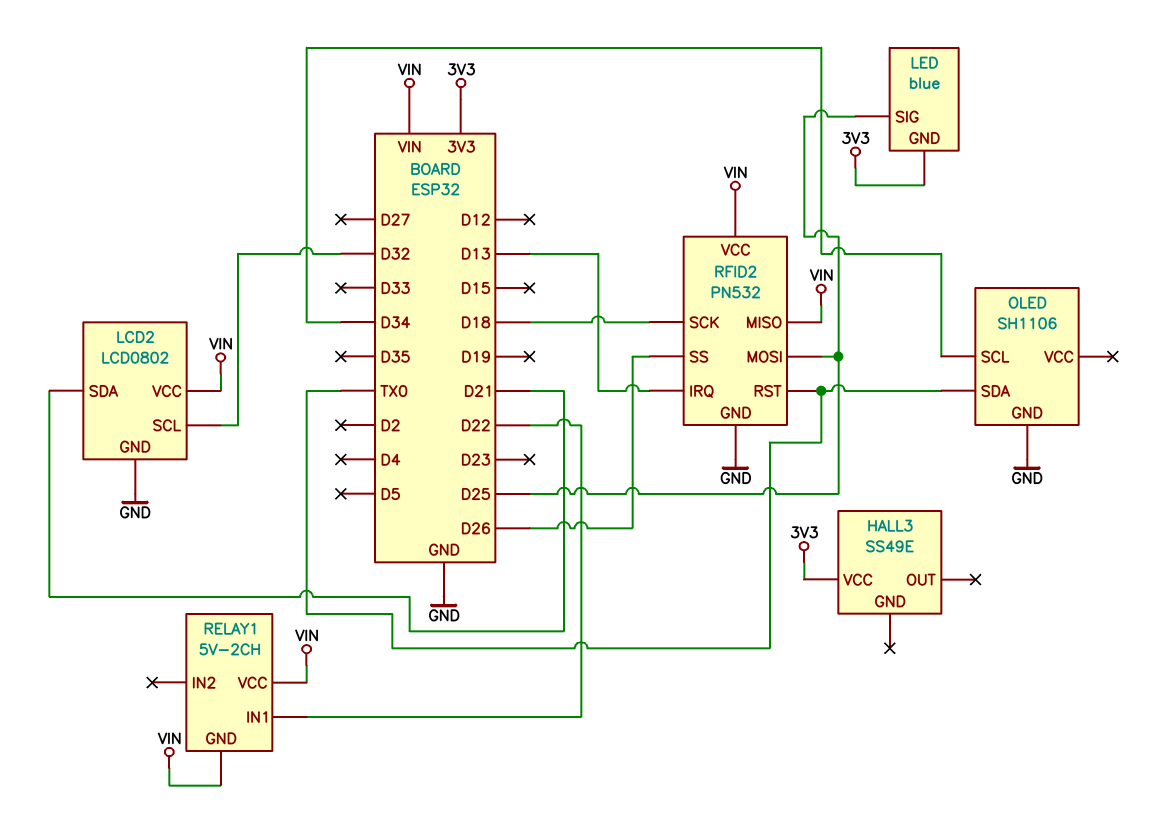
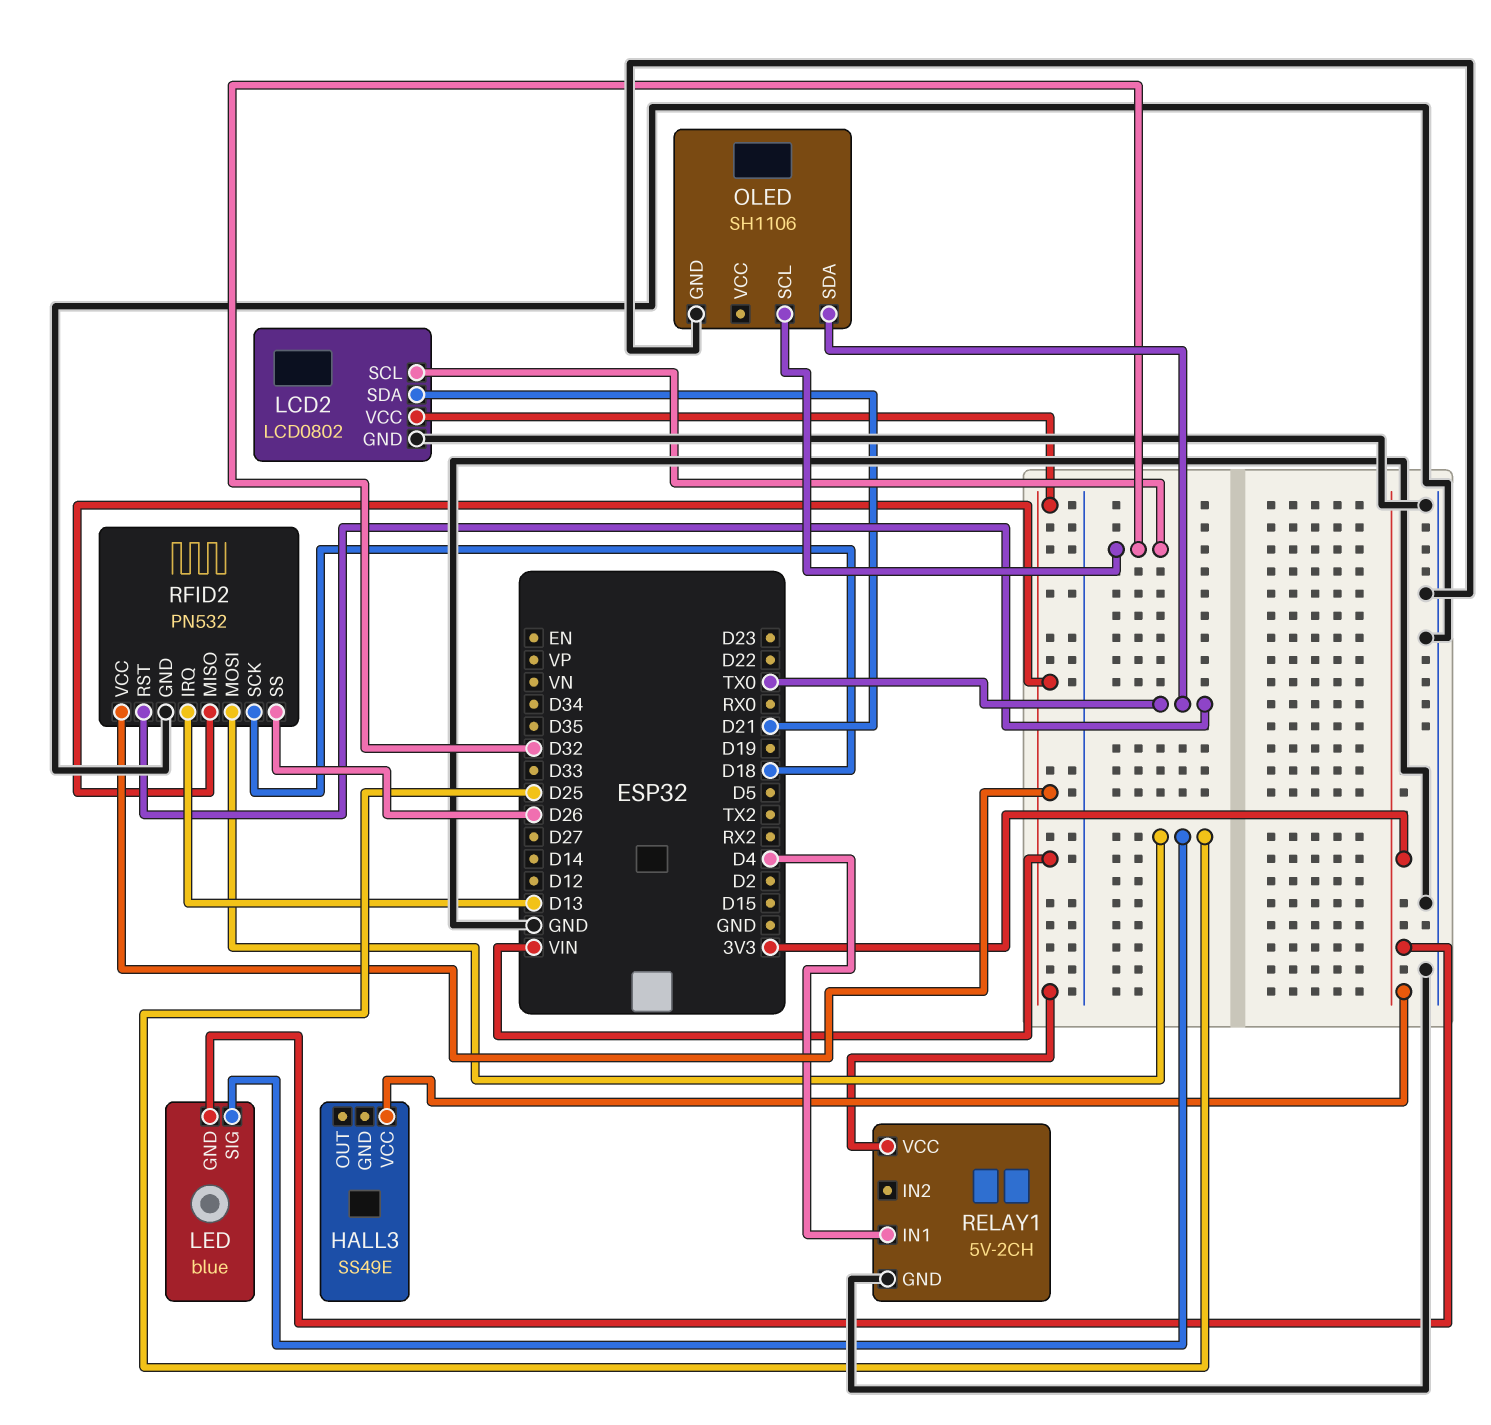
OLED pin SCL: D34 -> D32
RELAY1 pin GND: VIN -> GND
RELAY1 pin IN1: D22 -> D4

